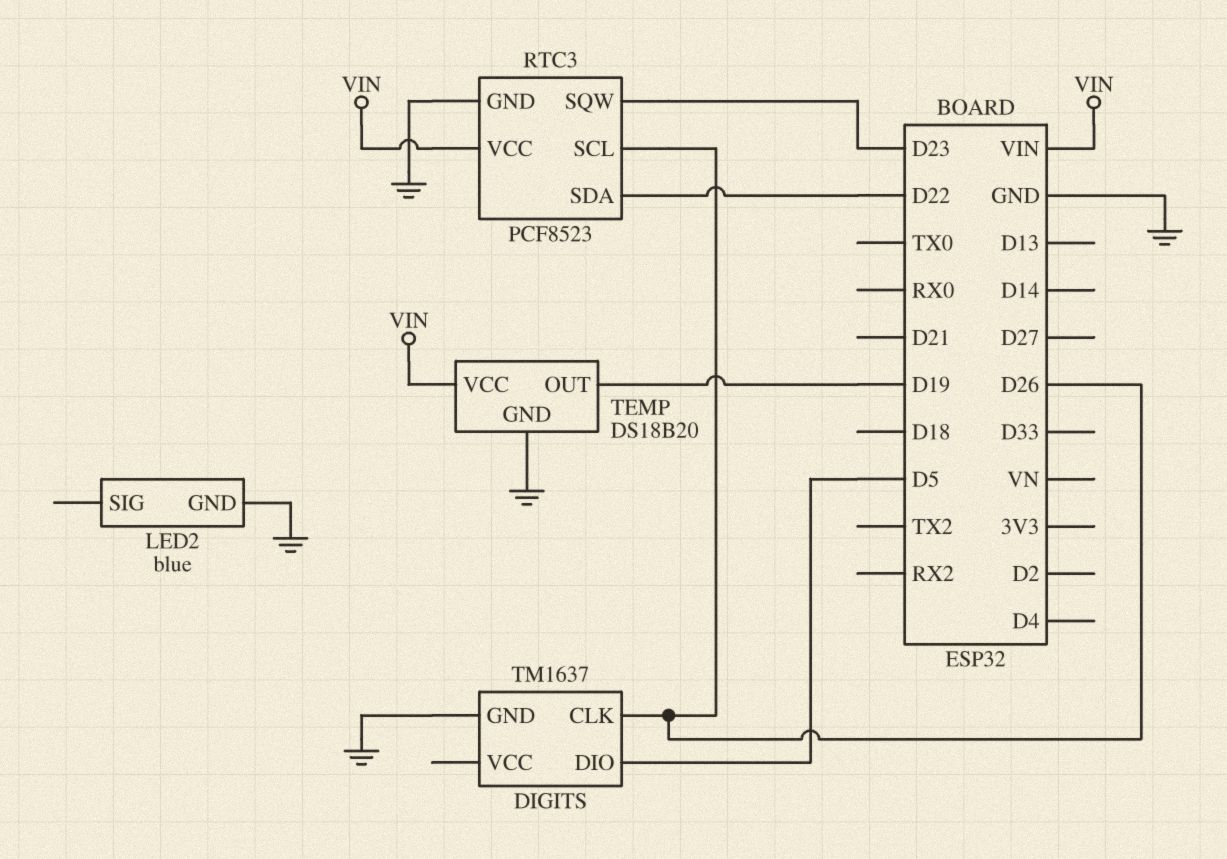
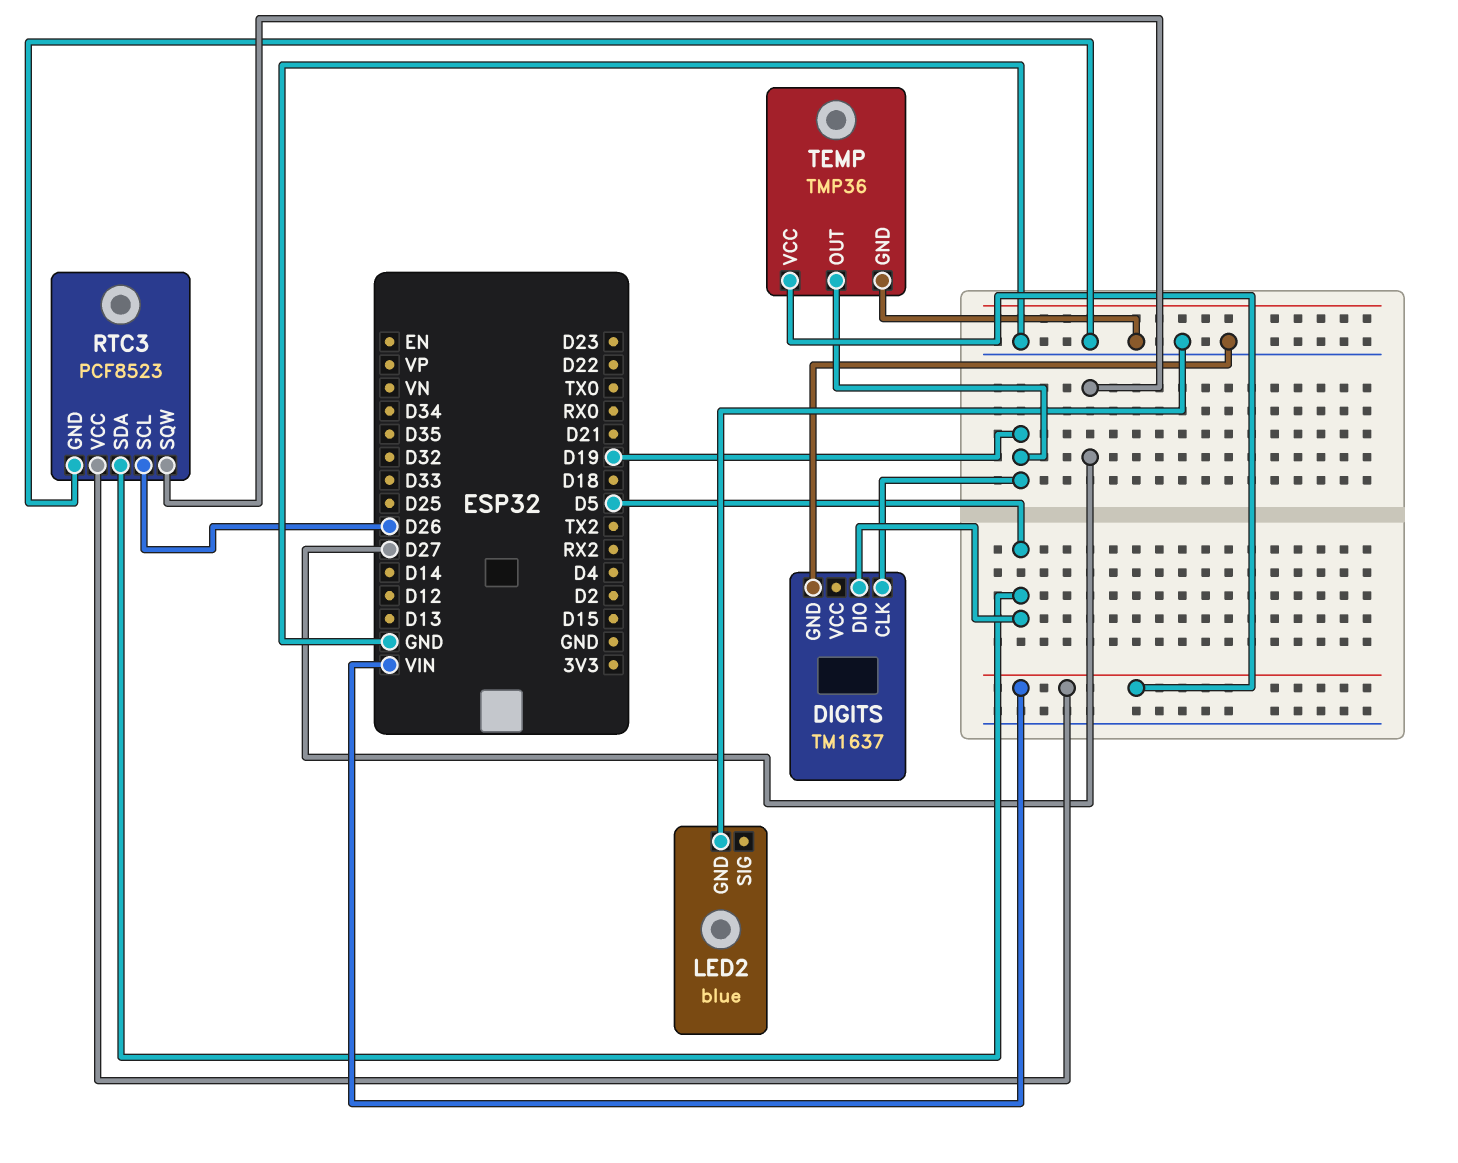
DIGITS pin CLK: D26 -> D19
RTC3 pin SDA: D22 -> D5
RTC3 pin SQW: D23 -> D27
TEMP: DS18B20 -> TMP36

